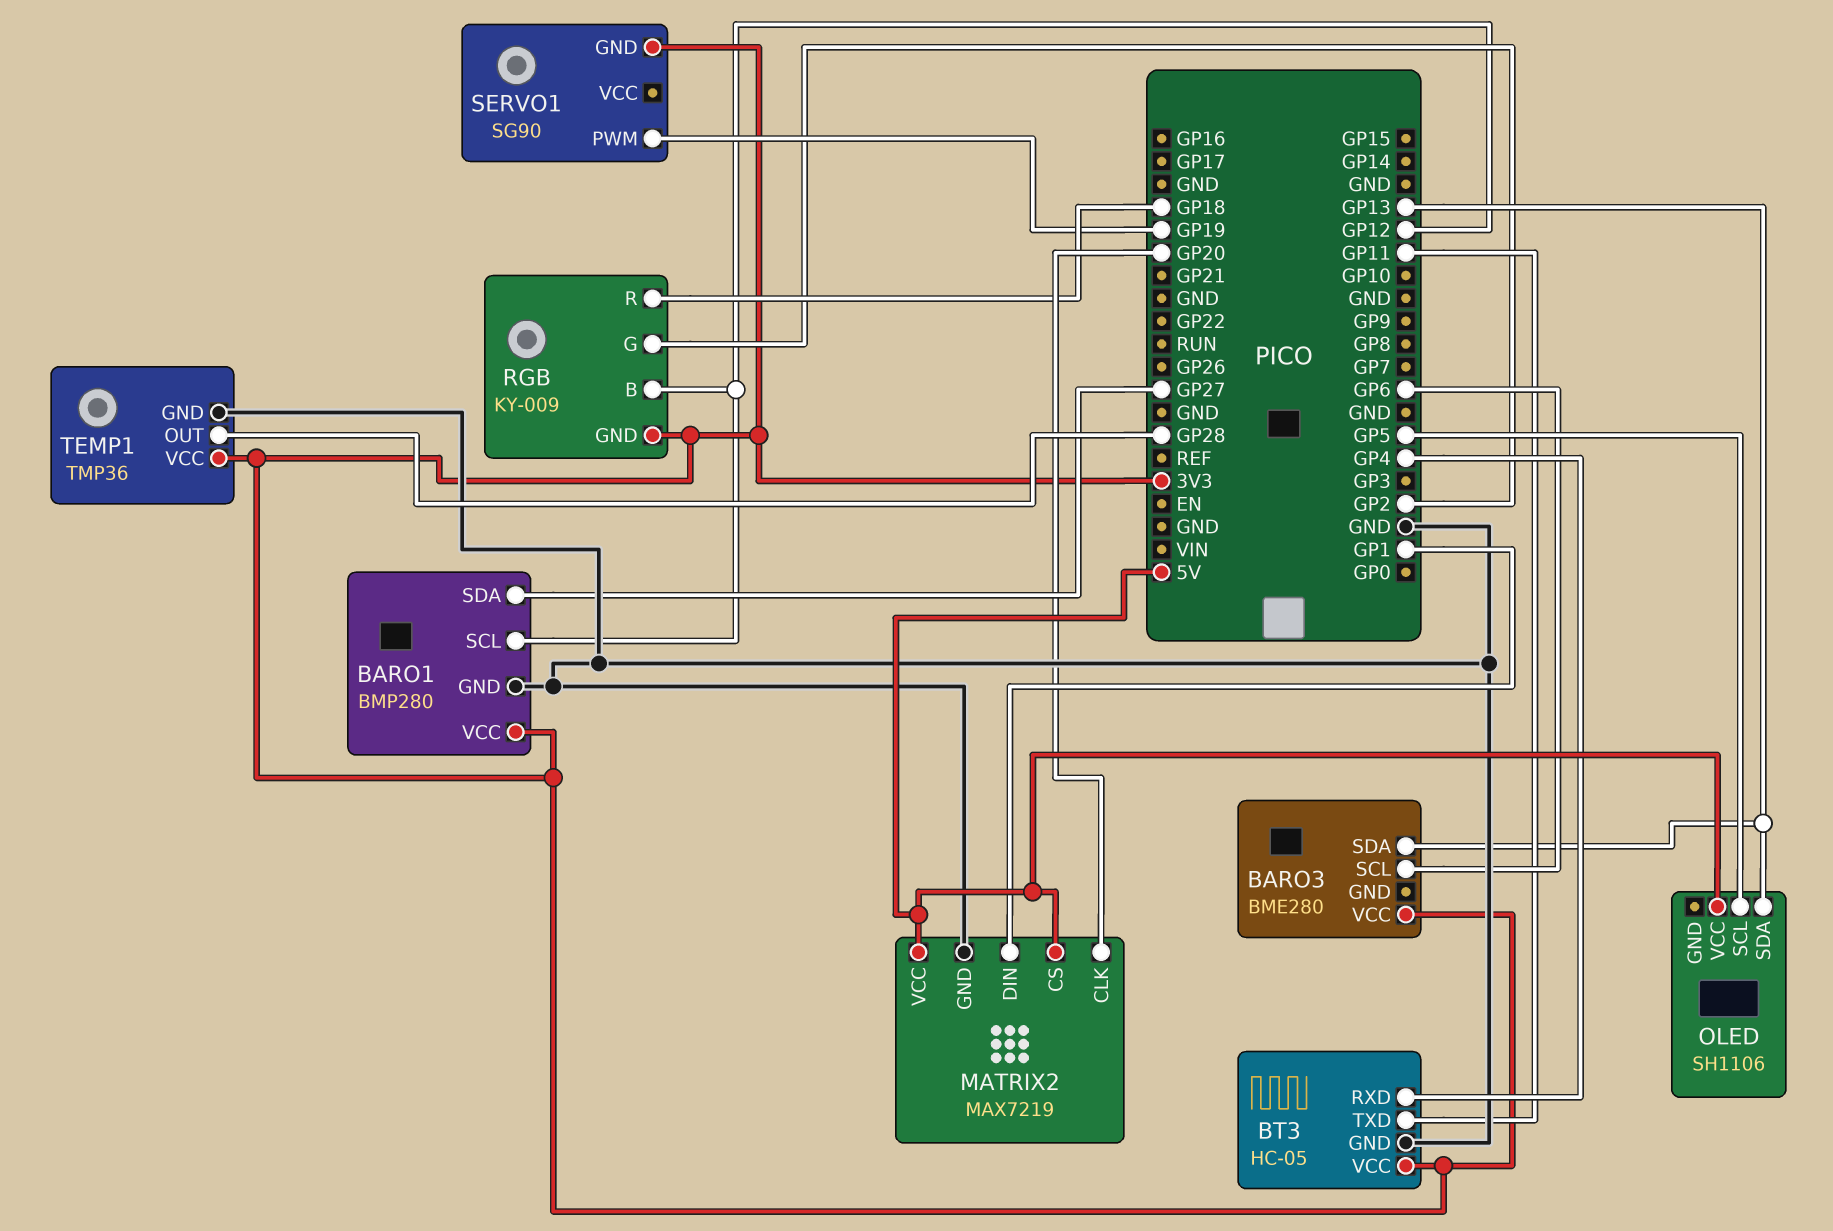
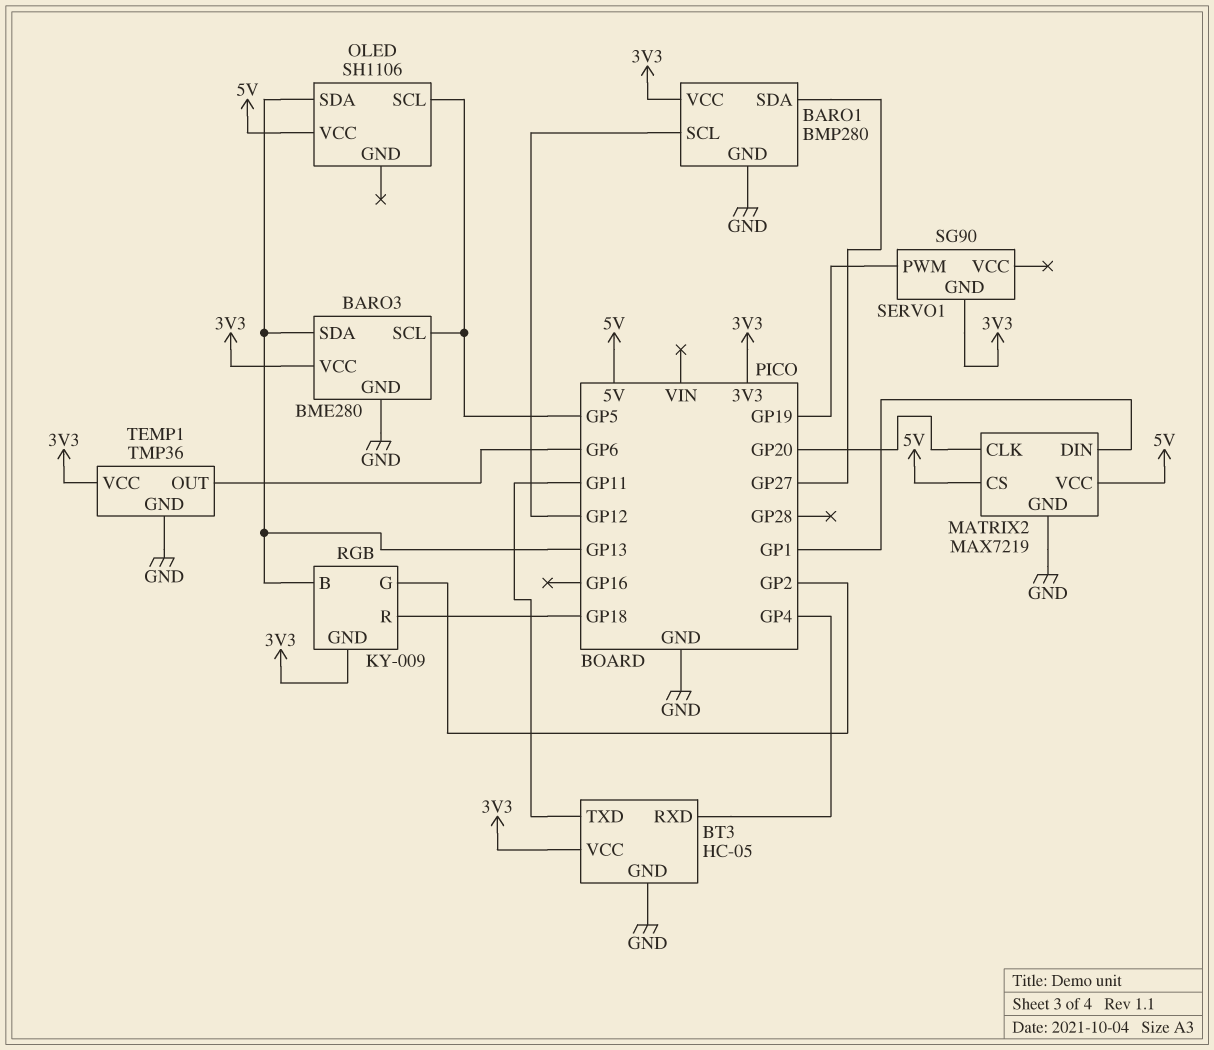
BARO3 pin GND: none -> GND
BARO3 pin SCL: GP6 -> GP5
RGB pin B: GP12 -> GP13
TEMP1 pin OUT: GP28 -> GP6

